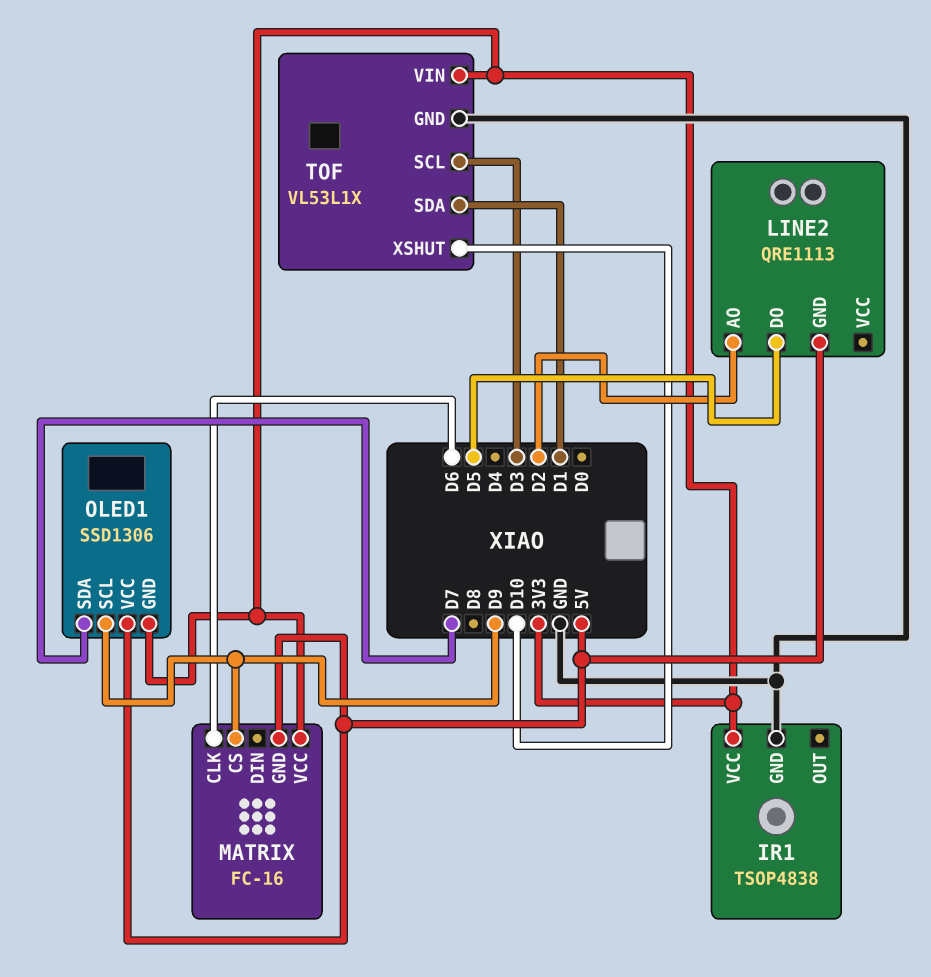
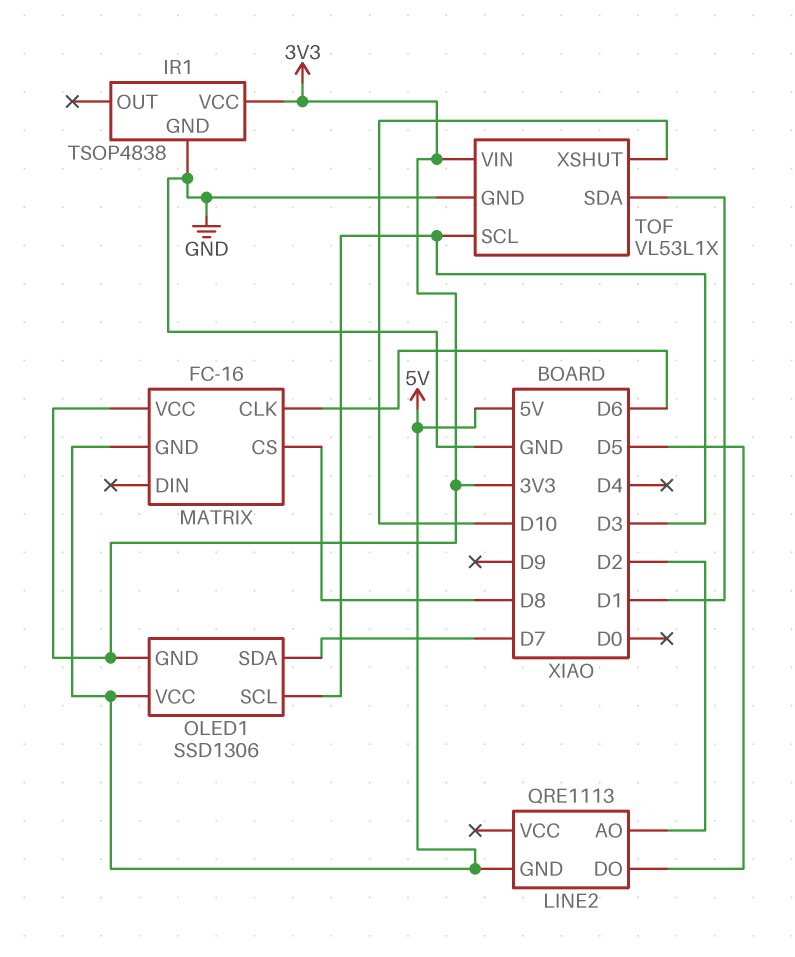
MATRIX pin CS: D9 -> D8
OLED1 pin SCL: D9 -> D3

